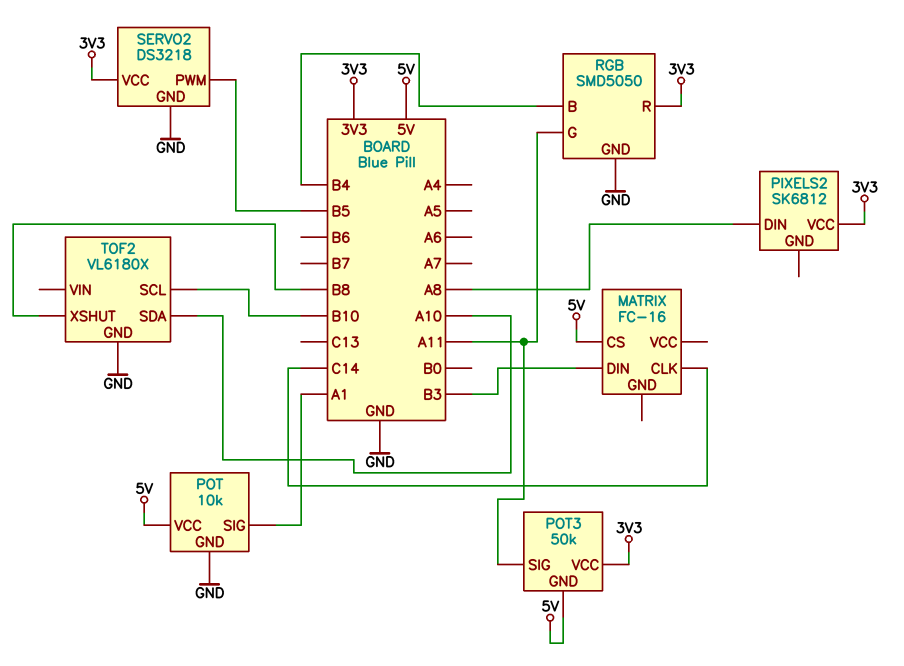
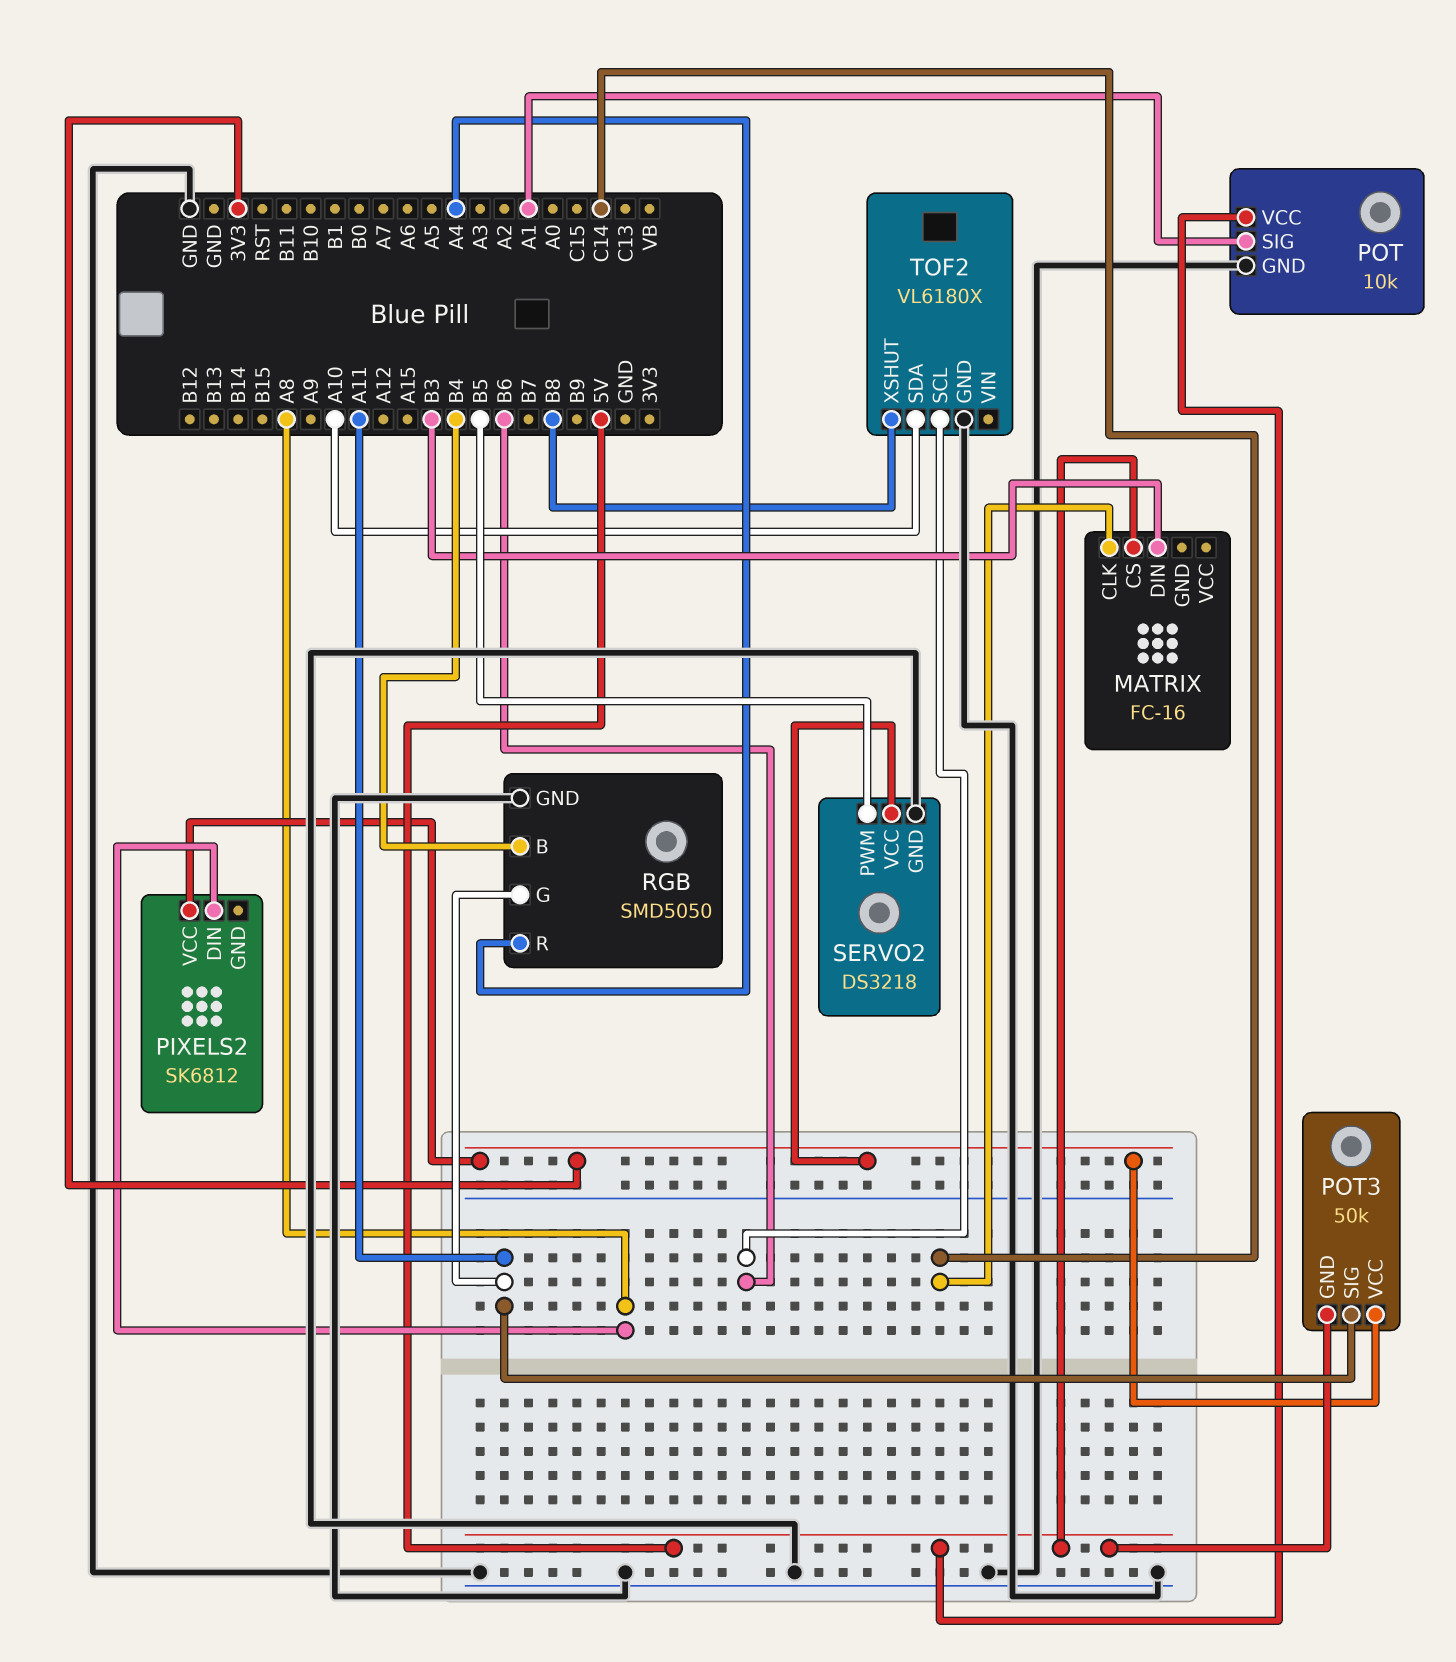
RGB pin R: 3V3 -> A4
TOF2 pin SCL: B10 -> B6

